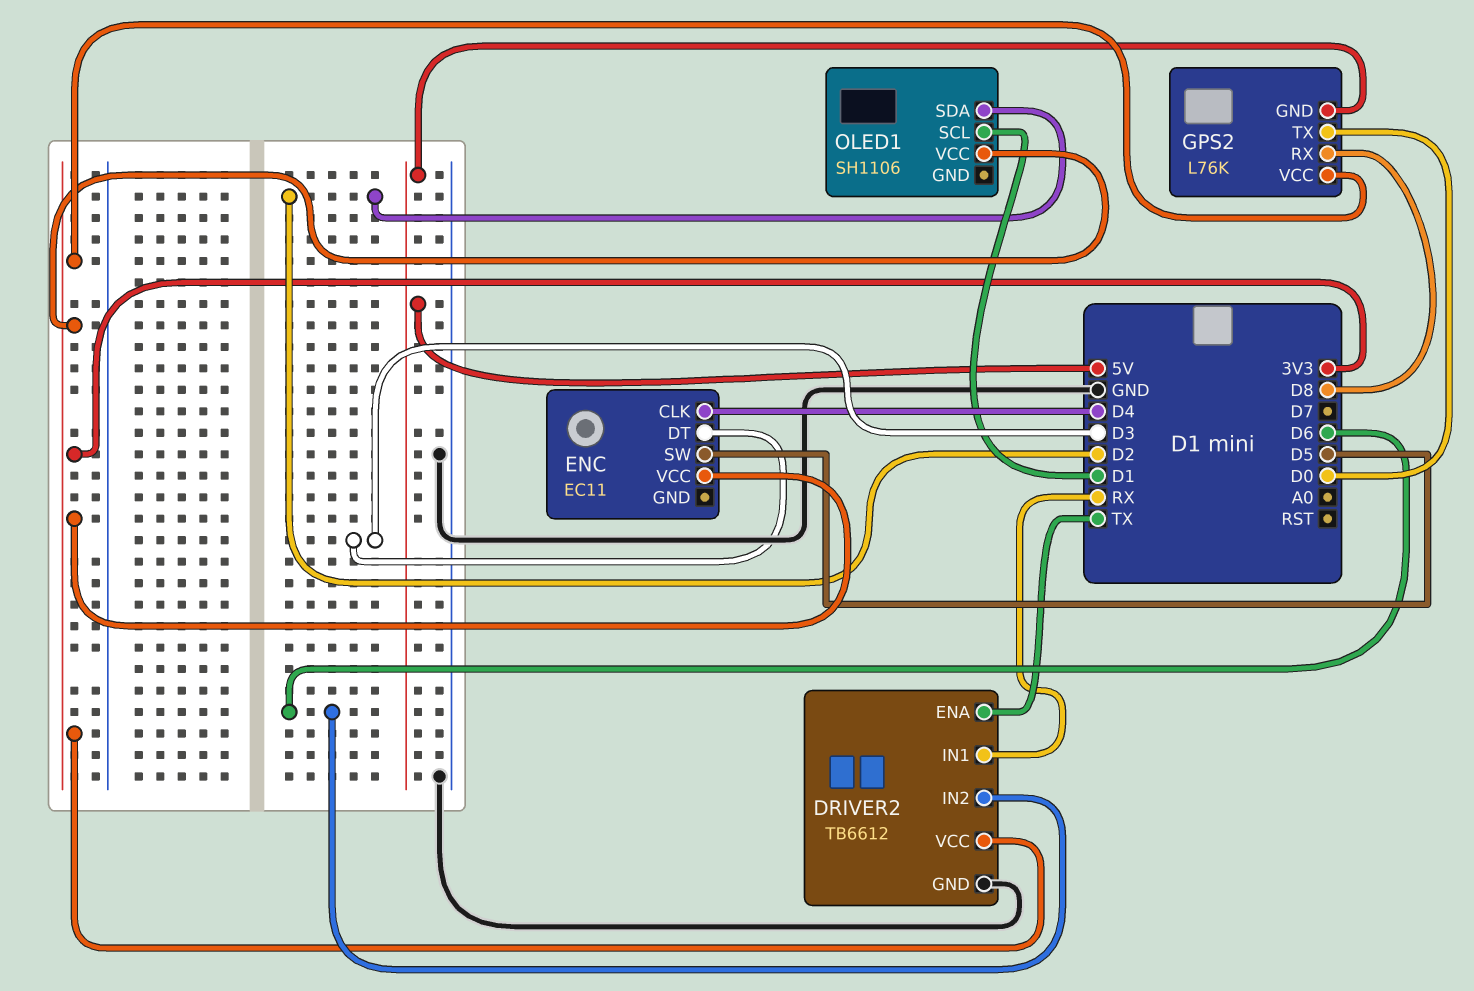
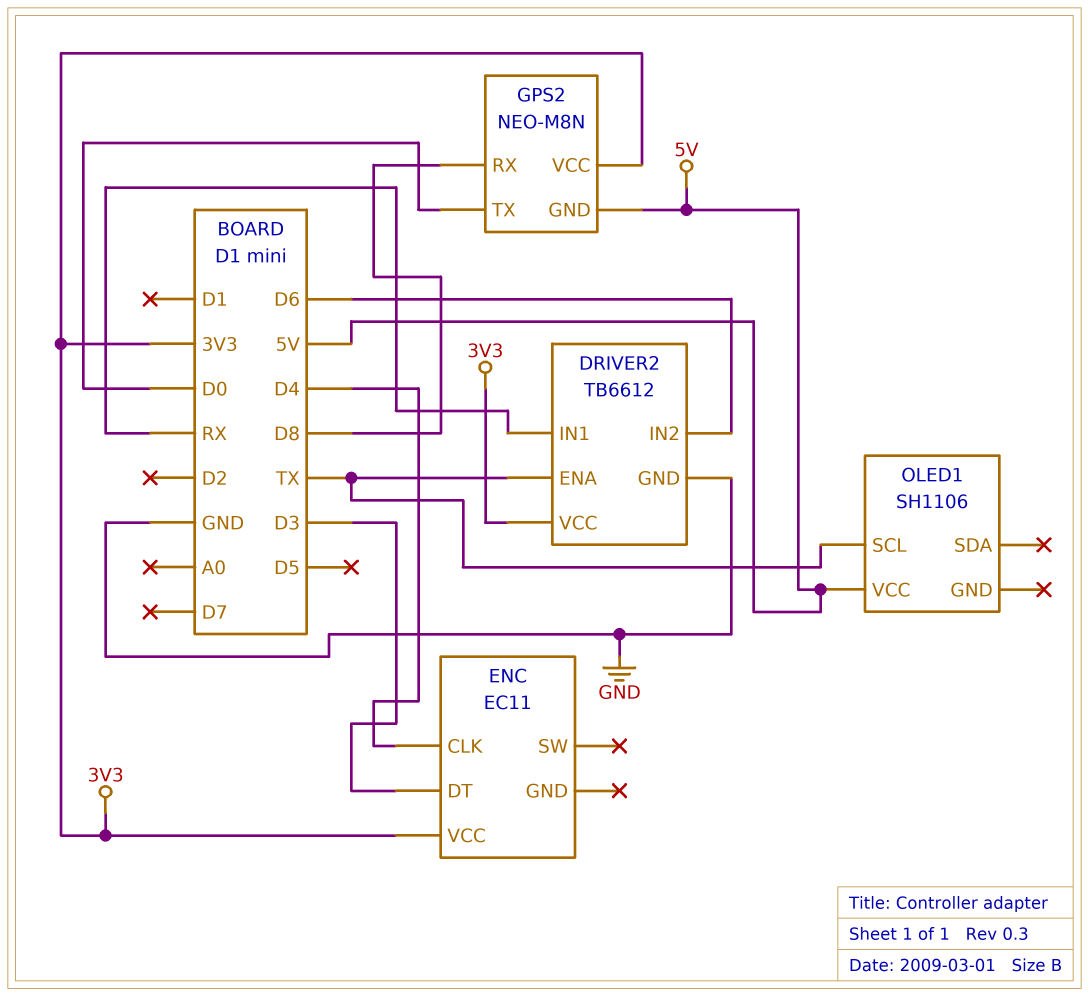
ENC pin SW: D5 -> none
GPS2: L76K -> NEO-M8N
OLED1 pin SCL: D1 -> TX
OLED1 pin SDA: D2 -> none
OLED1 pin VCC: 3V3 -> 5V

